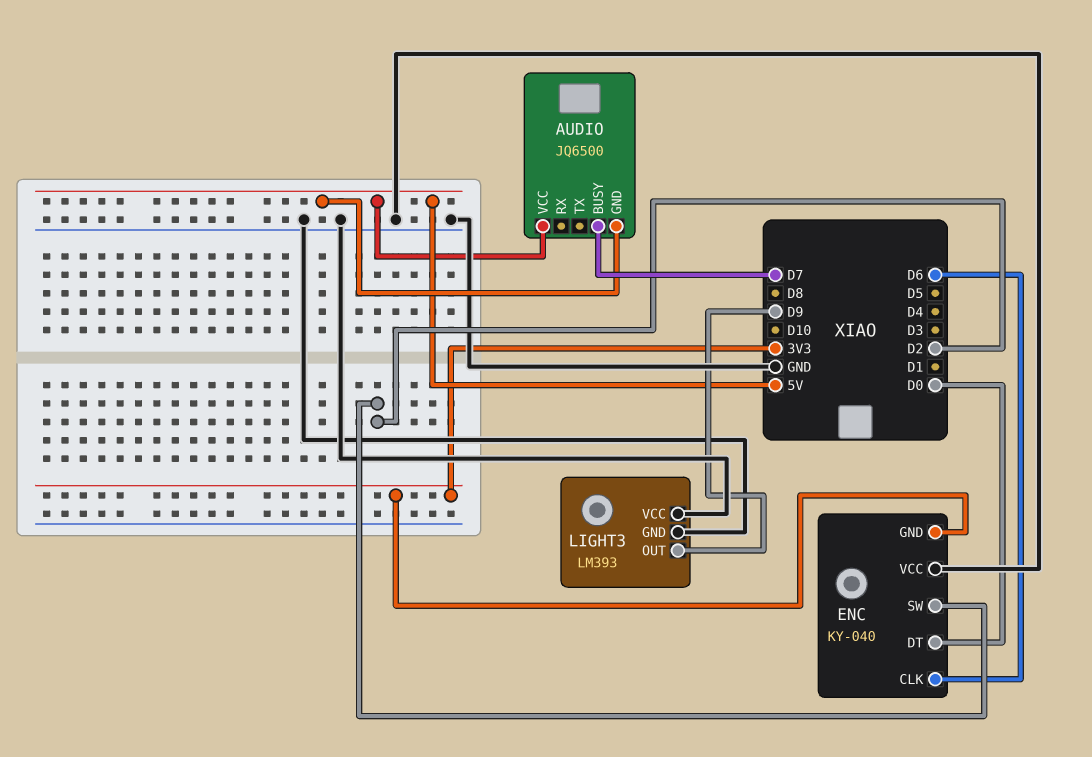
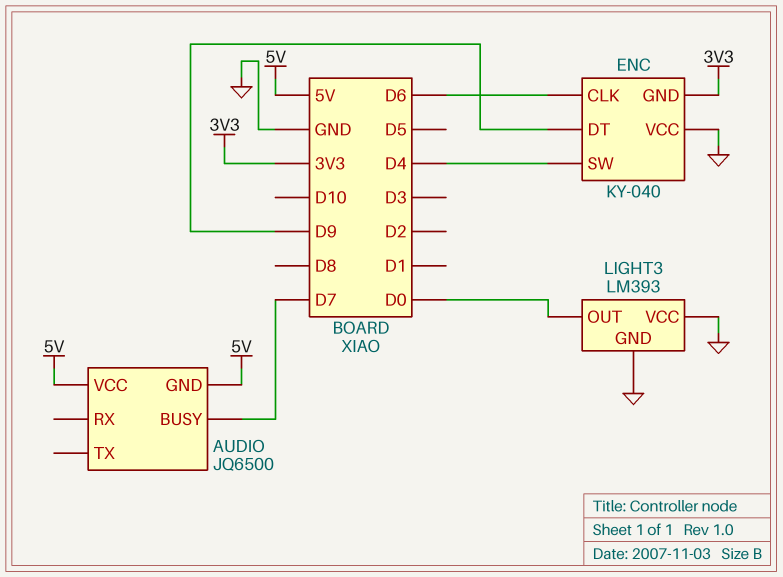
ENC pin DT: D0 -> D9
ENC pin SW: D2 -> D4
LIGHT3 pin OUT: D9 -> D0

